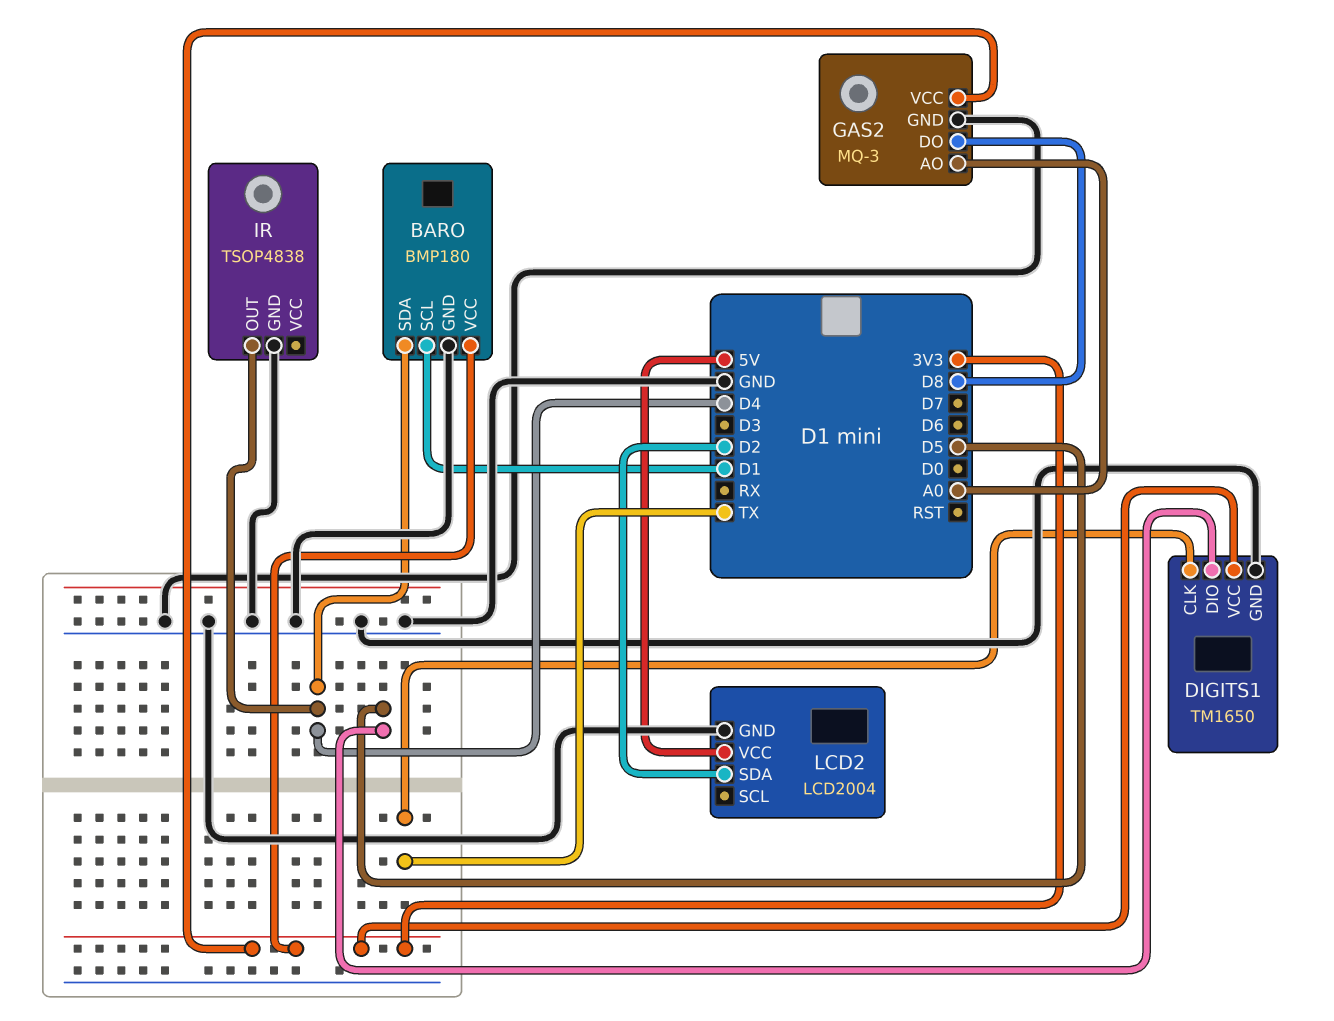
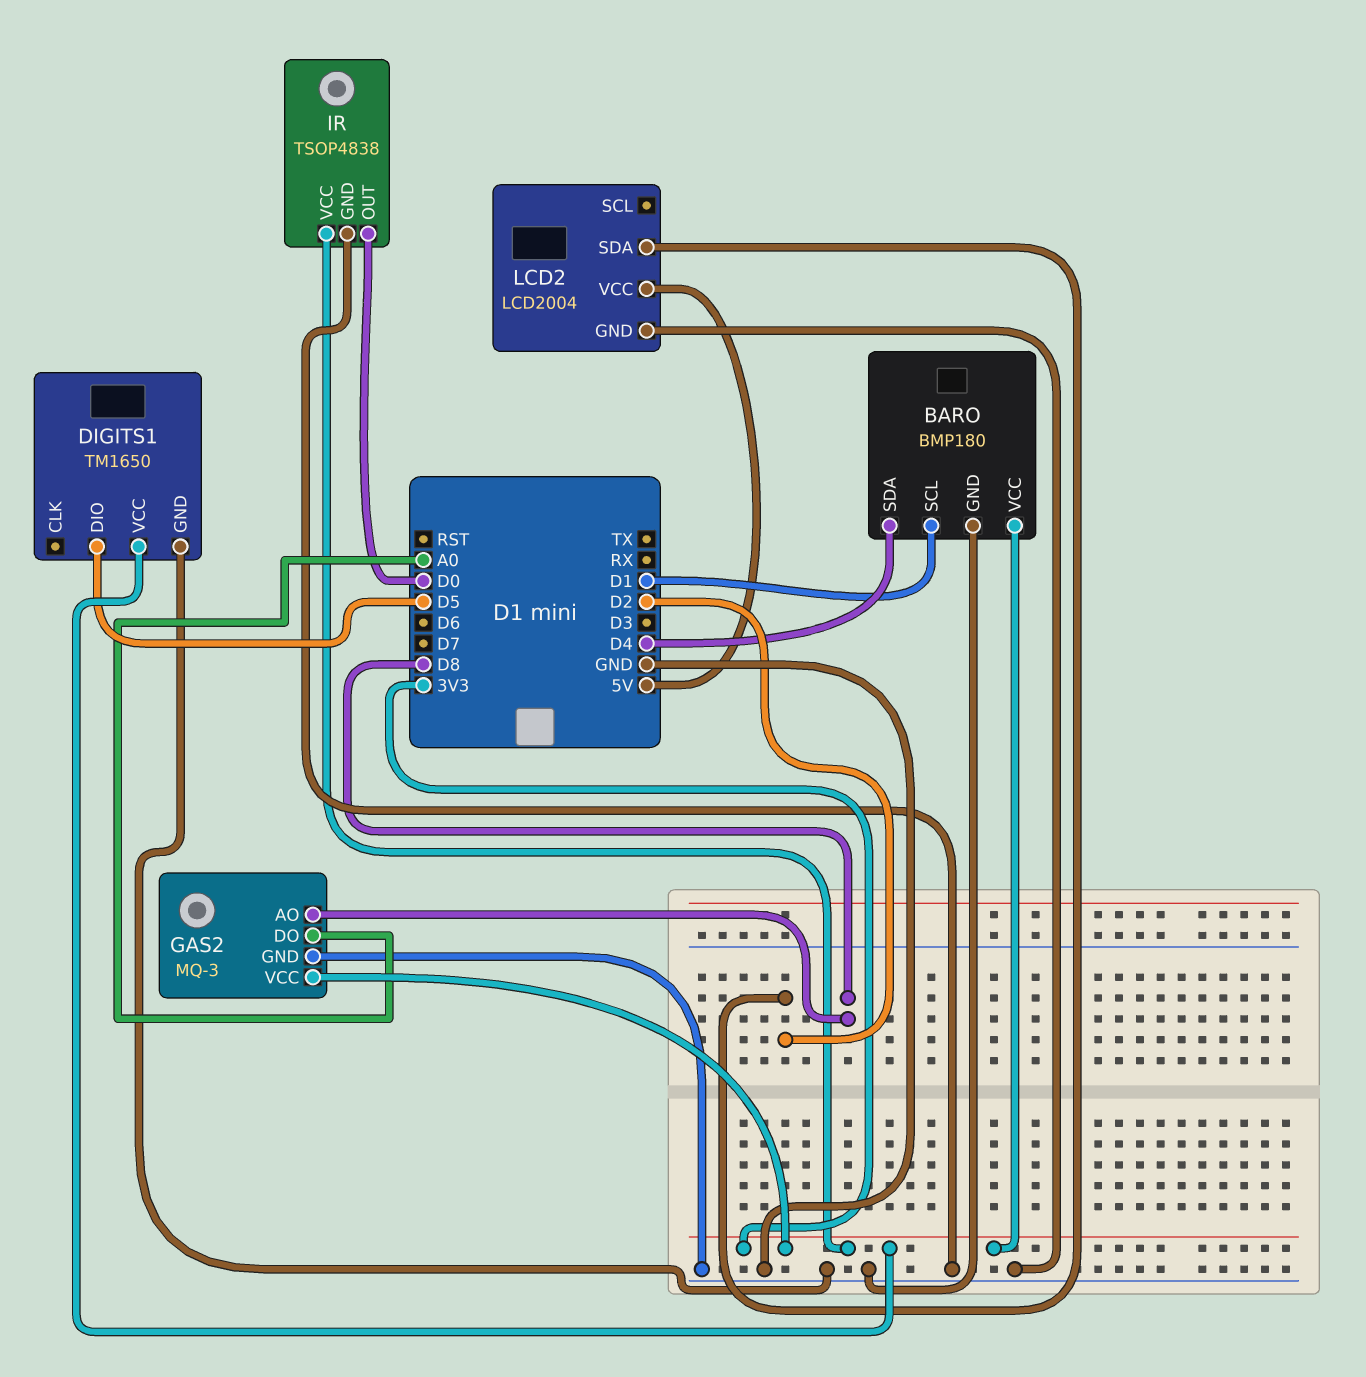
DIGITS1 pin CLK: TX -> none
GAS2 pin AO: A0 -> D8
GAS2 pin DO: D8 -> A0
IR pin OUT: D4 -> D0
IR pin VCC: none -> 3V3

